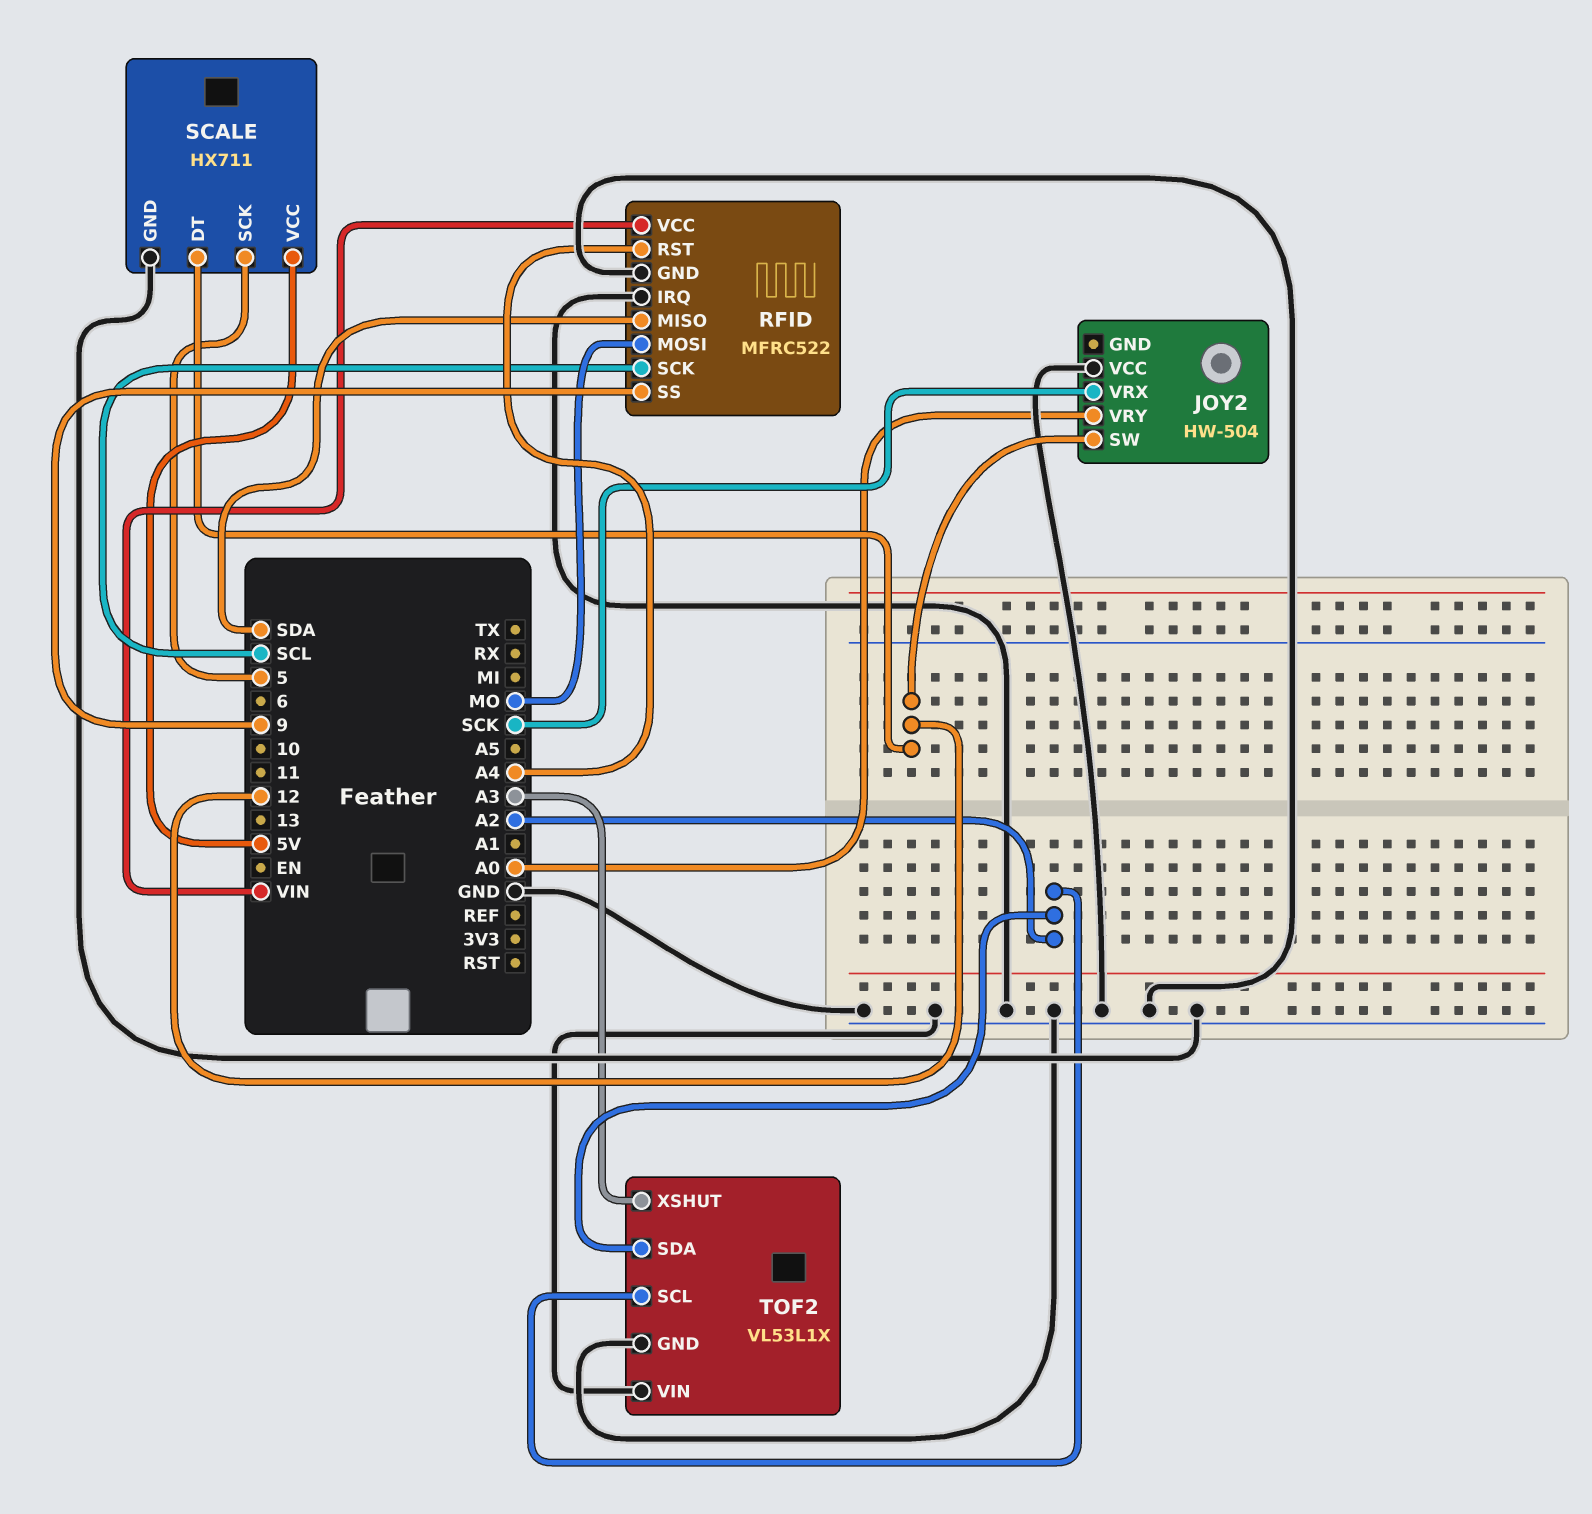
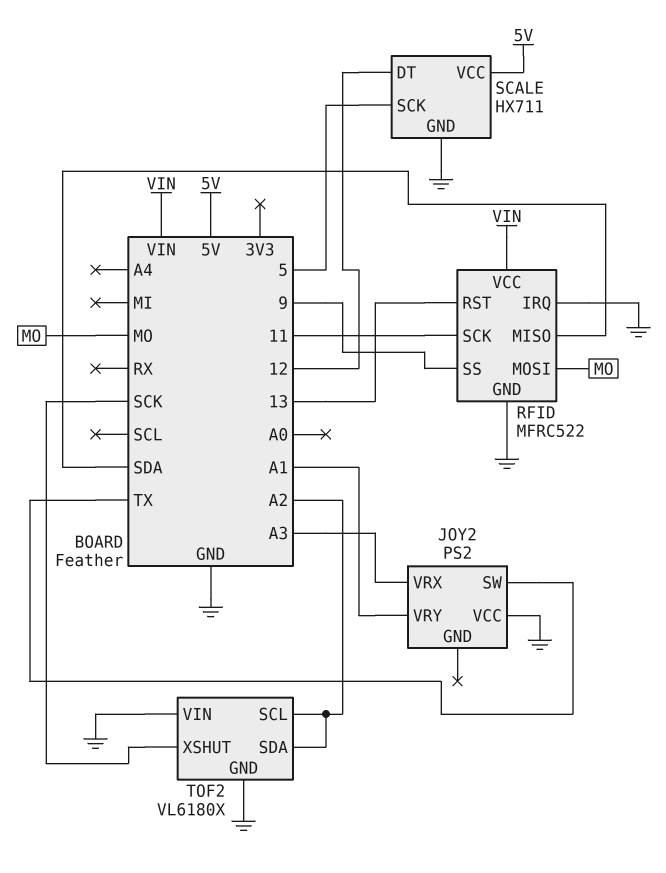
JOY2: HW-504 -> PS2
JOY2 pin SW: 12 -> TX
JOY2 pin VRX: SCK -> A3
JOY2 pin VRY: A0 -> A1
RFID pin RST: A4 -> 13
RFID pin SCK: SCL -> 11
TOF2: VL53L1X -> VL6180X
TOF2 pin XSHUT: A3 -> SCK

